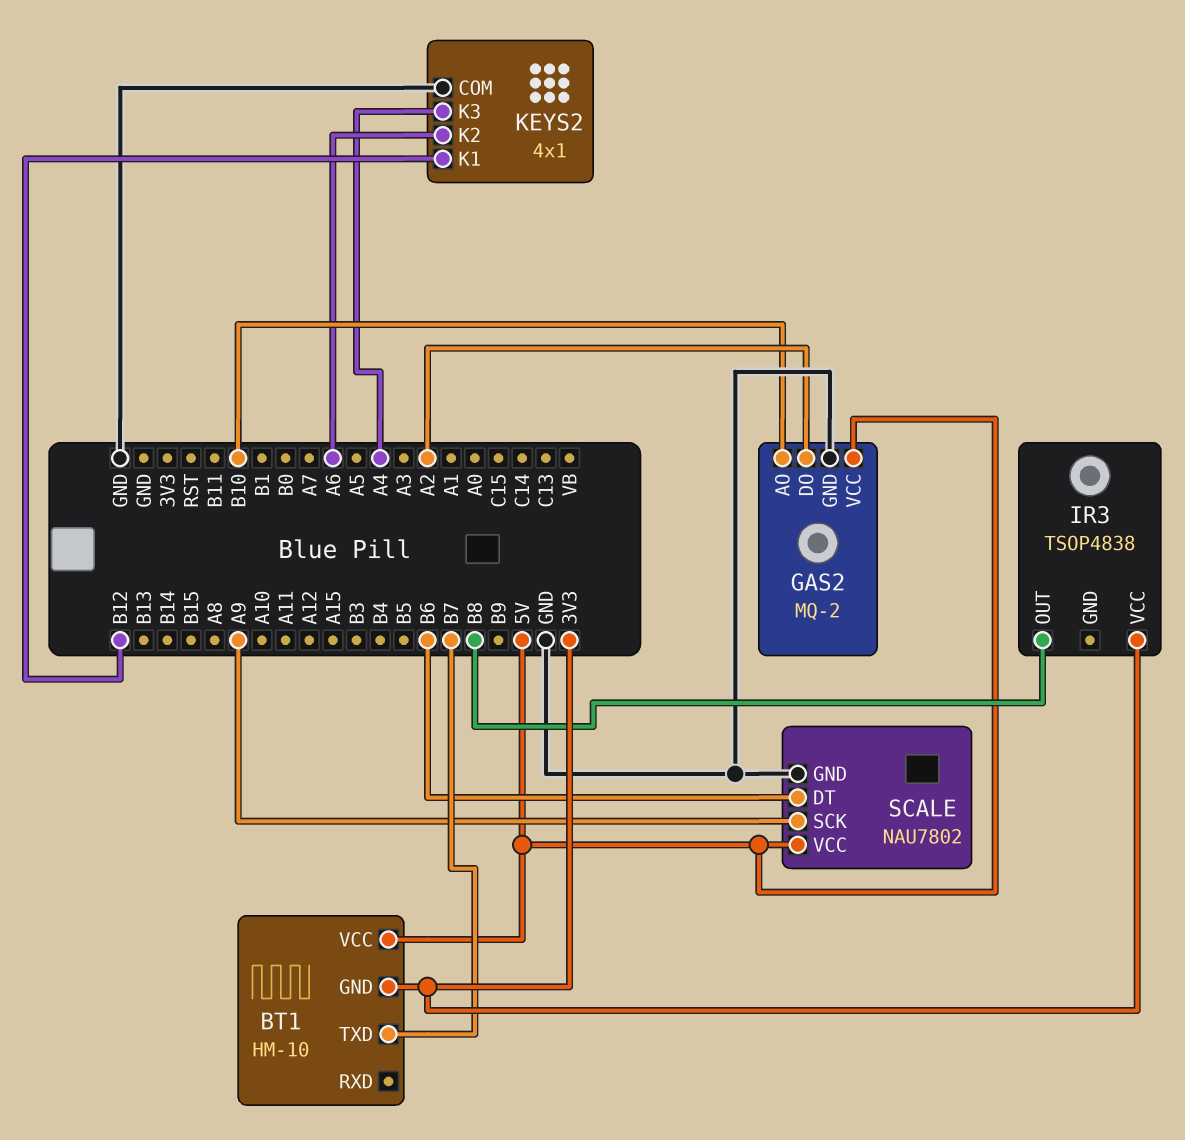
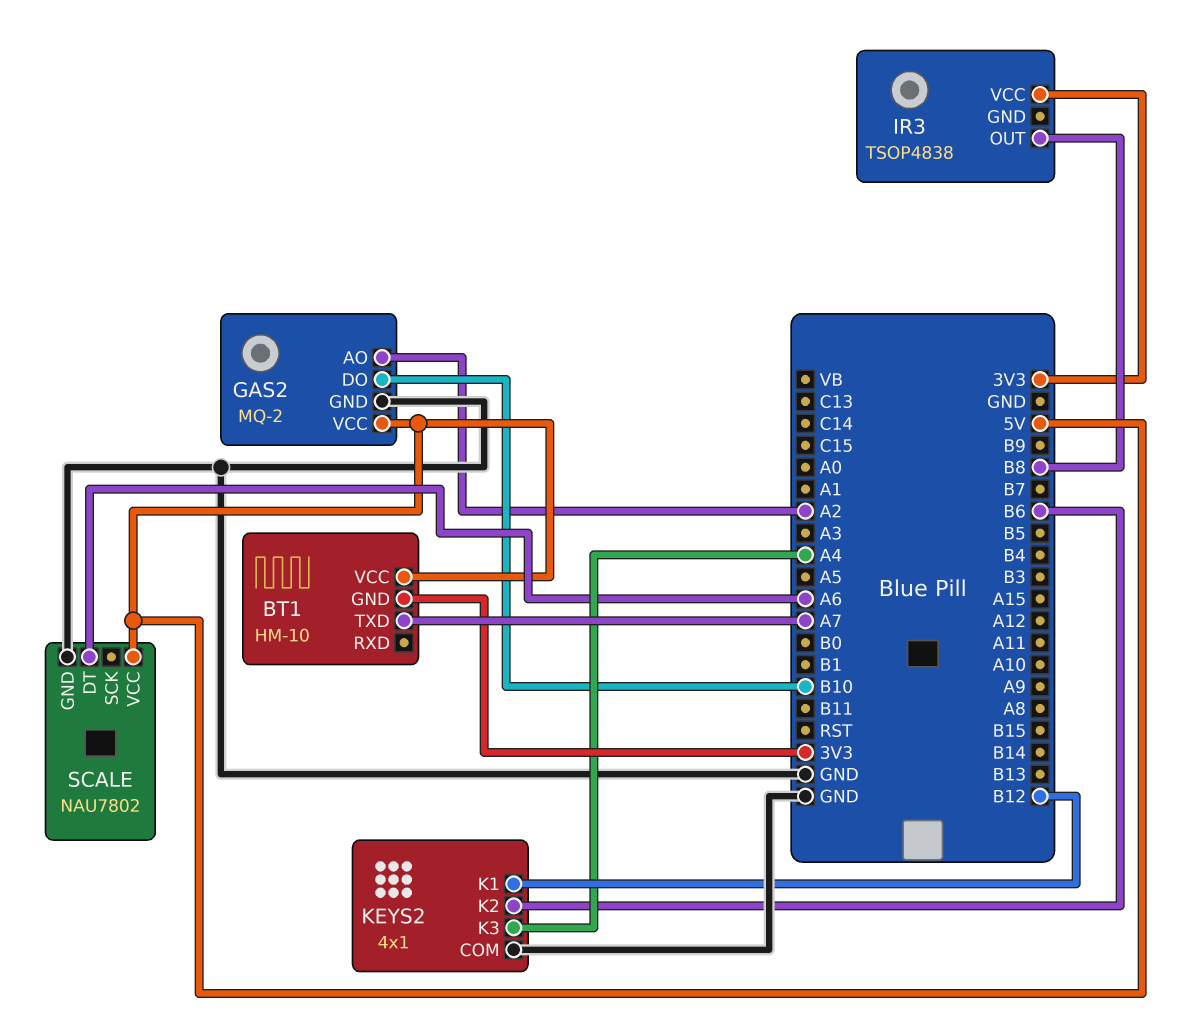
BT1 pin TXD: B7 -> A7
GAS2 pin AO: B10 -> A2
GAS2 pin DO: A2 -> B10
KEYS2 pin K2: A6 -> B6
SCALE pin DT: B6 -> A6
SCALE pin SCK: A9 -> none

